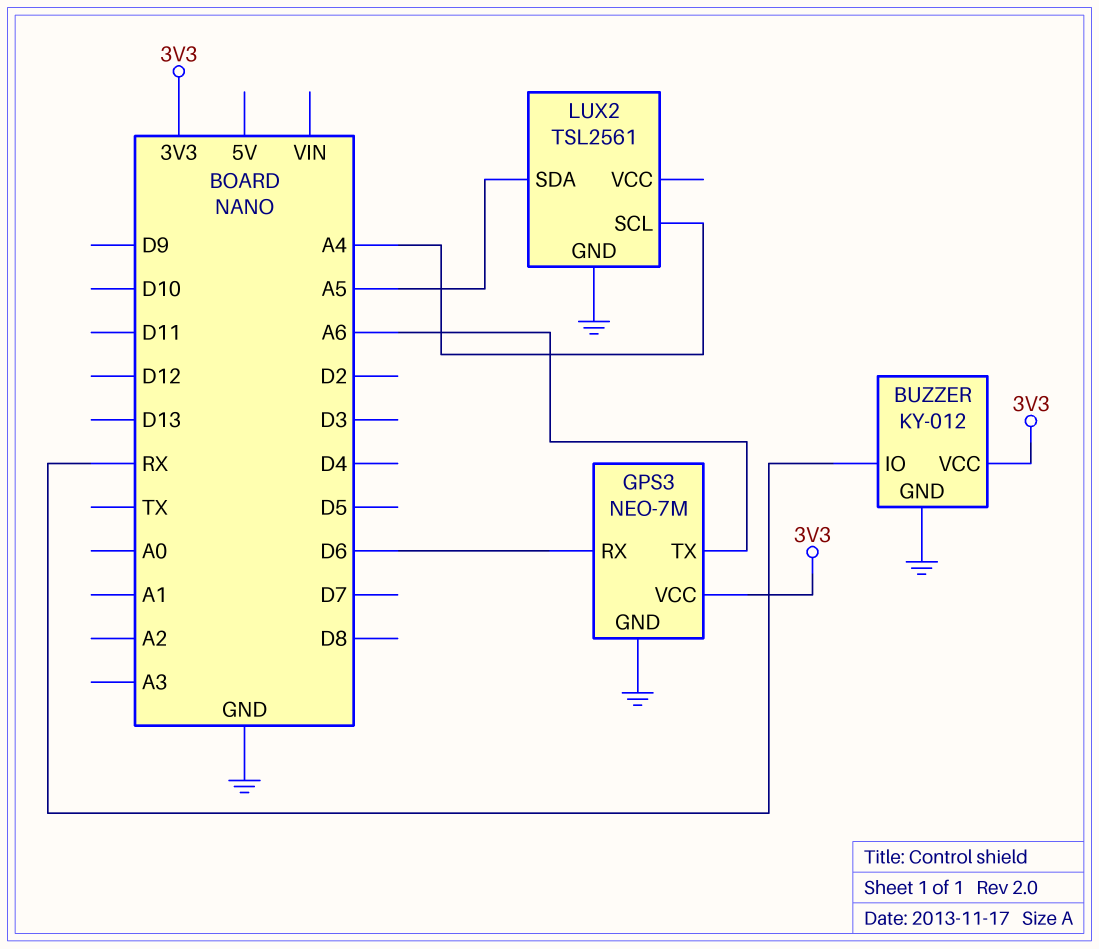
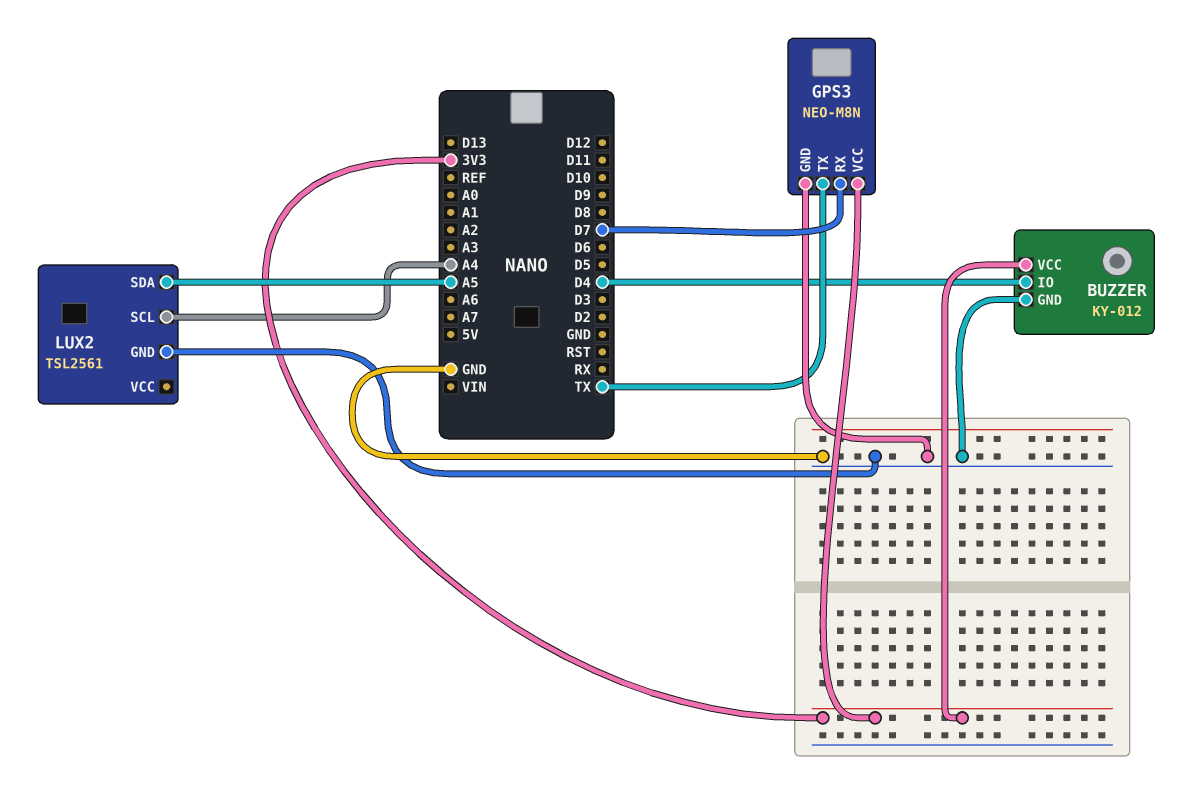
BUZZER pin IO: RX -> D4
GPS3: NEO-7M -> NEO-M8N
GPS3 pin RX: D6 -> D7
GPS3 pin TX: A6 -> TX

